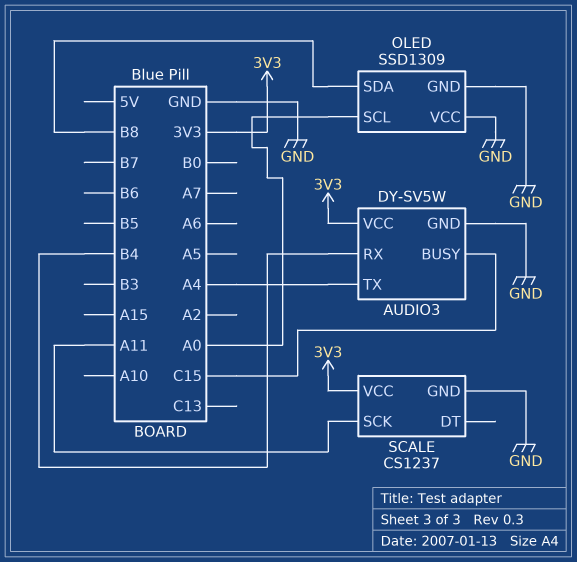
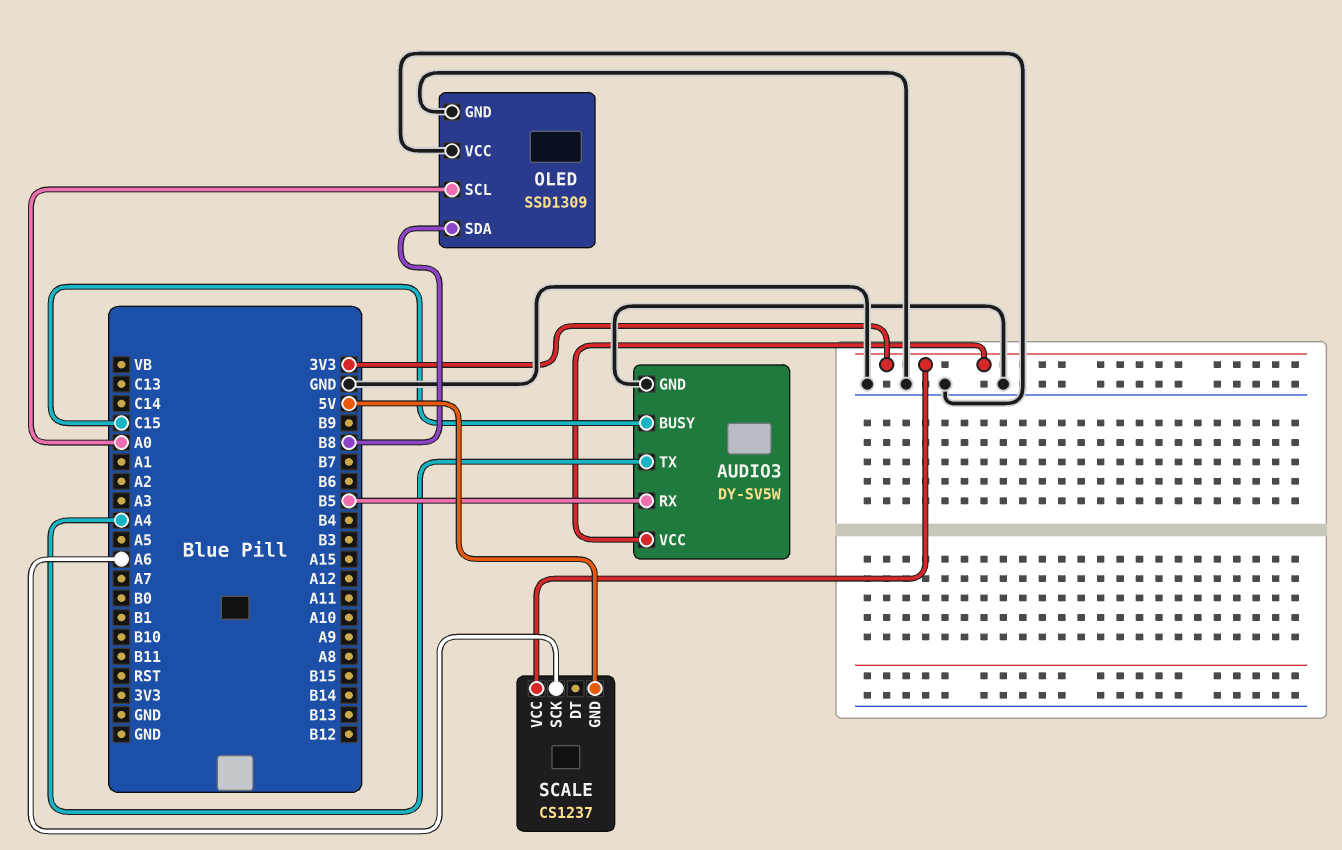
AUDIO3 pin RX: B4 -> B5
SCALE pin GND: GND -> 5V
SCALE pin SCK: A11 -> A6

